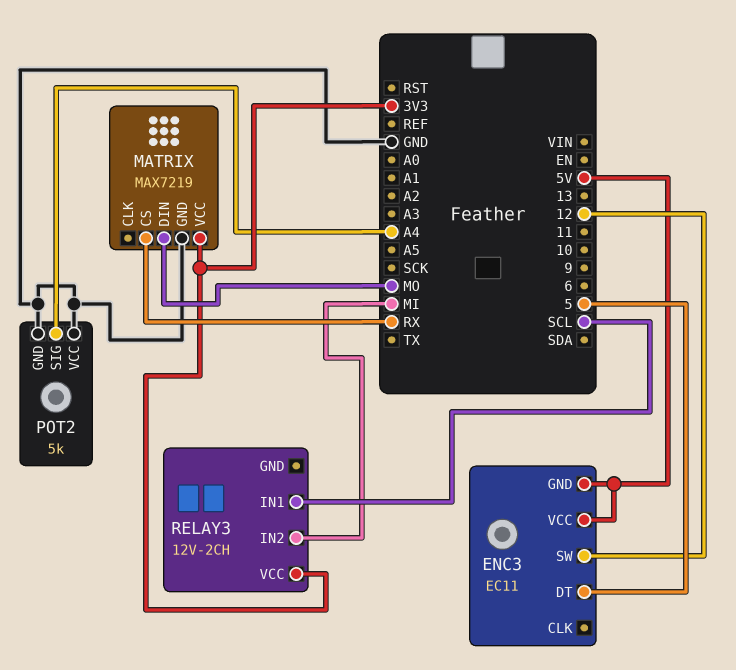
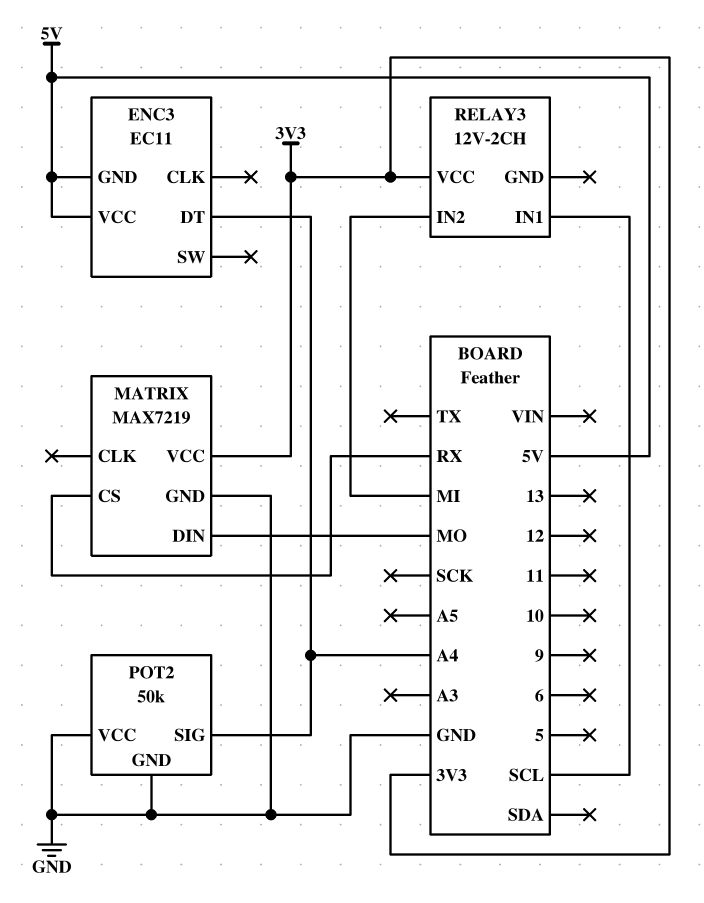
ENC3 pin DT: 5 -> A4
ENC3 pin SW: 12 -> none
POT2: 5k -> 50k

